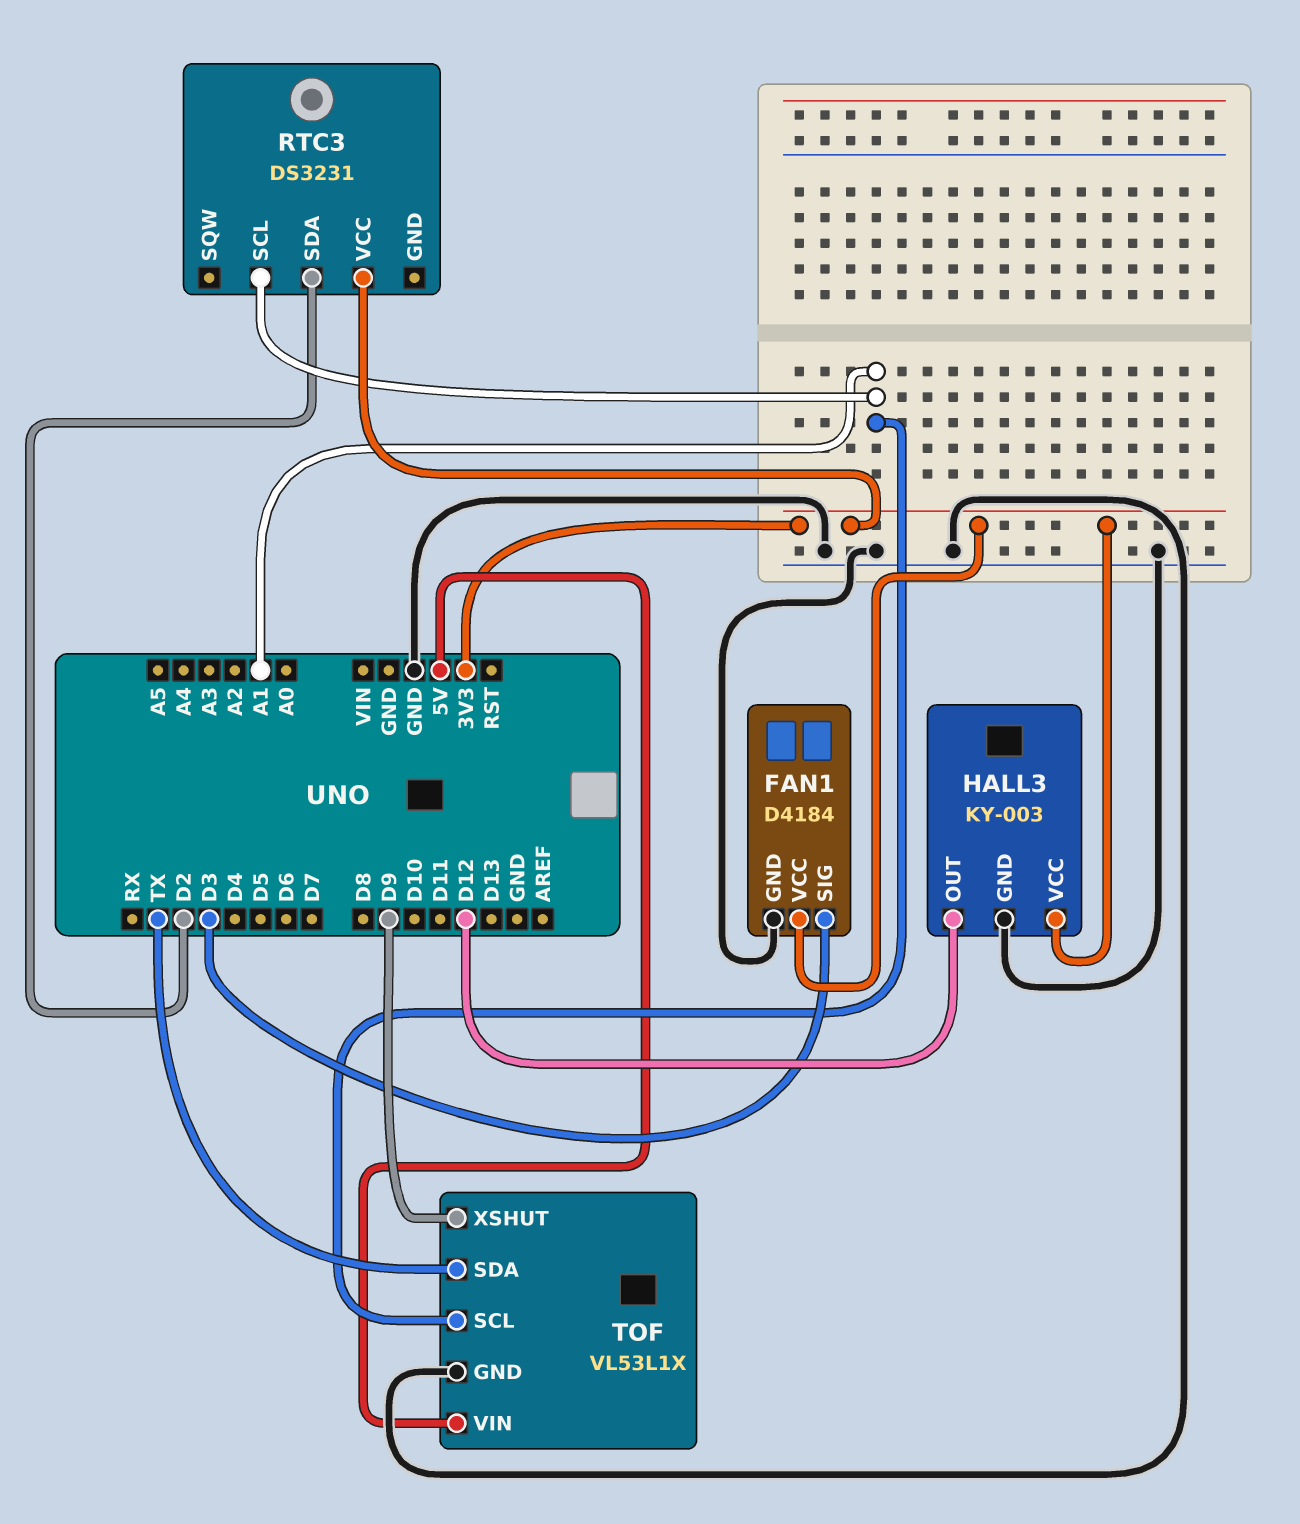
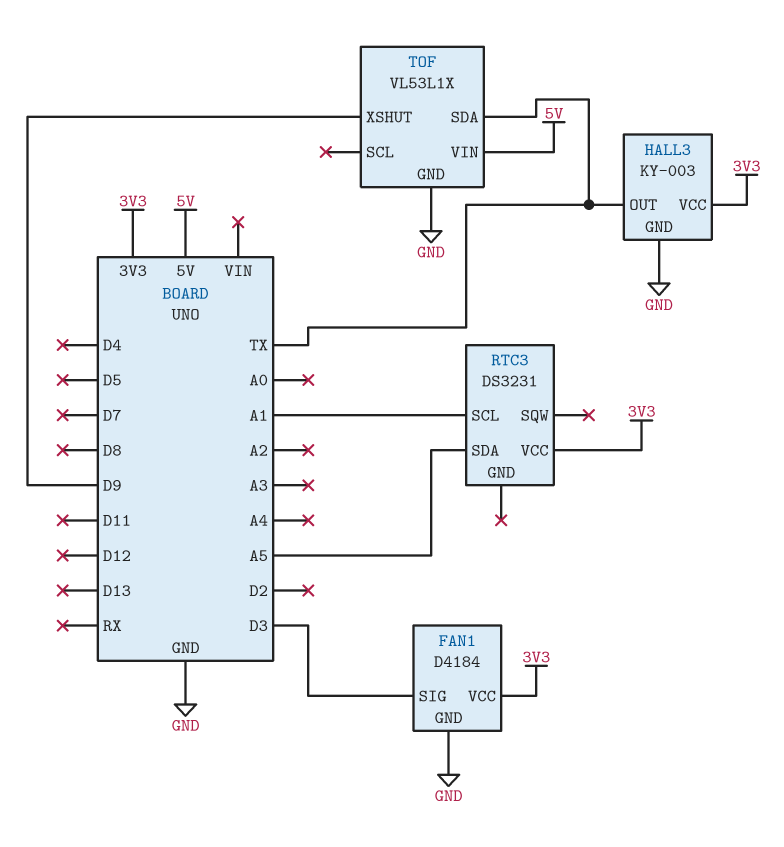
HALL3 pin OUT: D12 -> TX
RTC3 pin SDA: D2 -> A5
TOF pin SCL: A1 -> none

